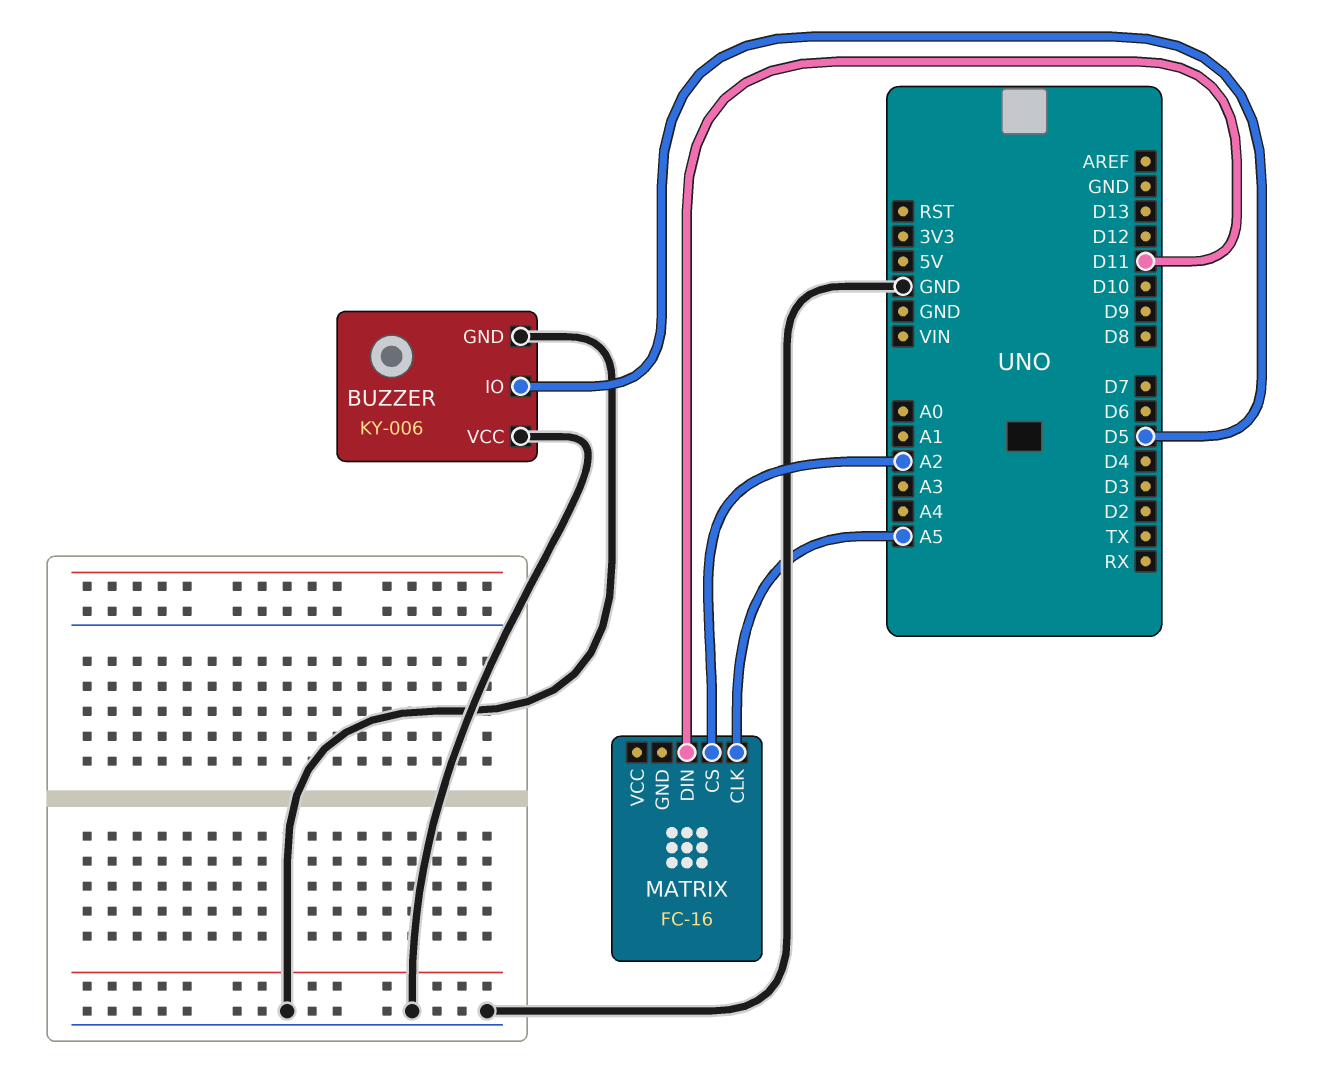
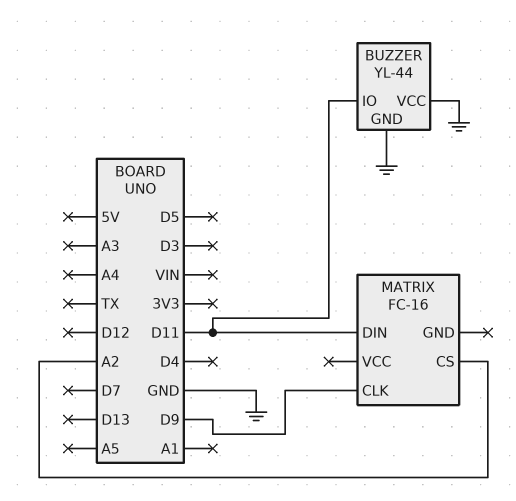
BUZZER: KY-006 -> YL-44
BUZZER pin IO: D5 -> D11
MATRIX pin CLK: A5 -> D9

